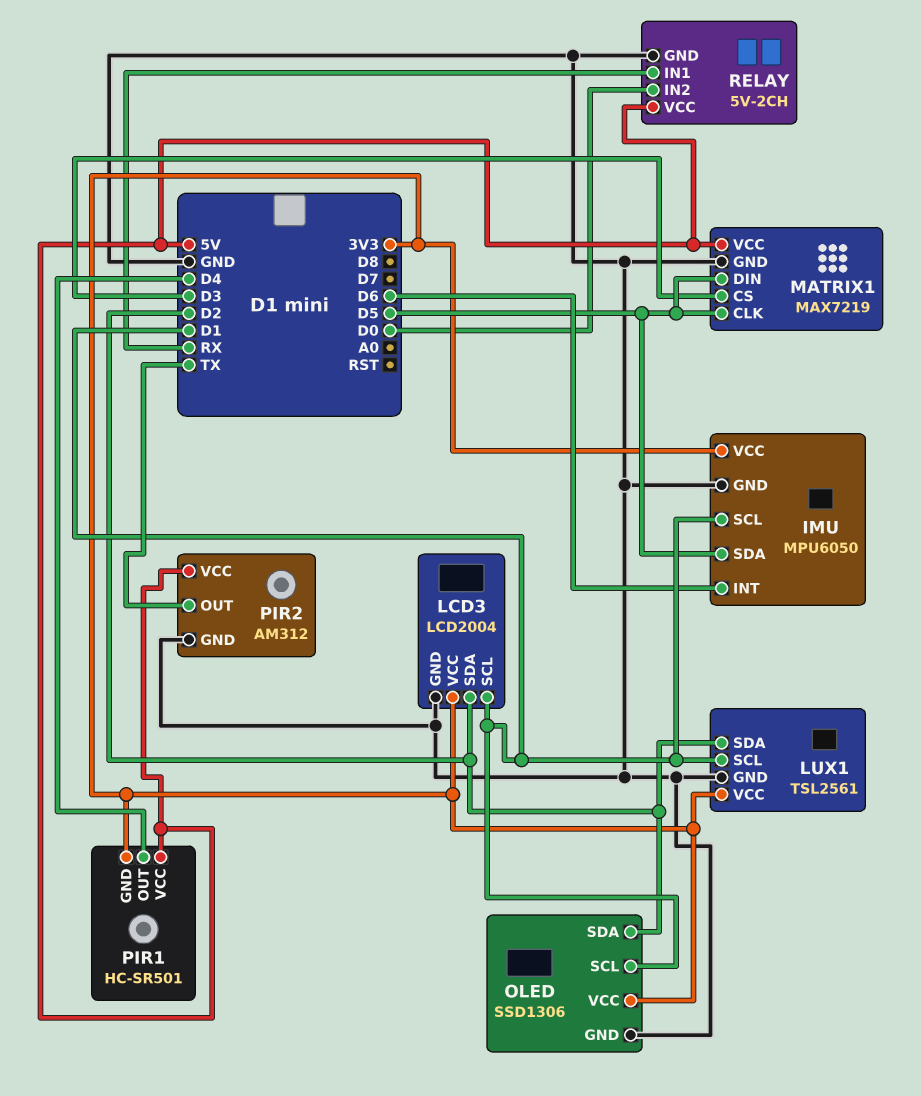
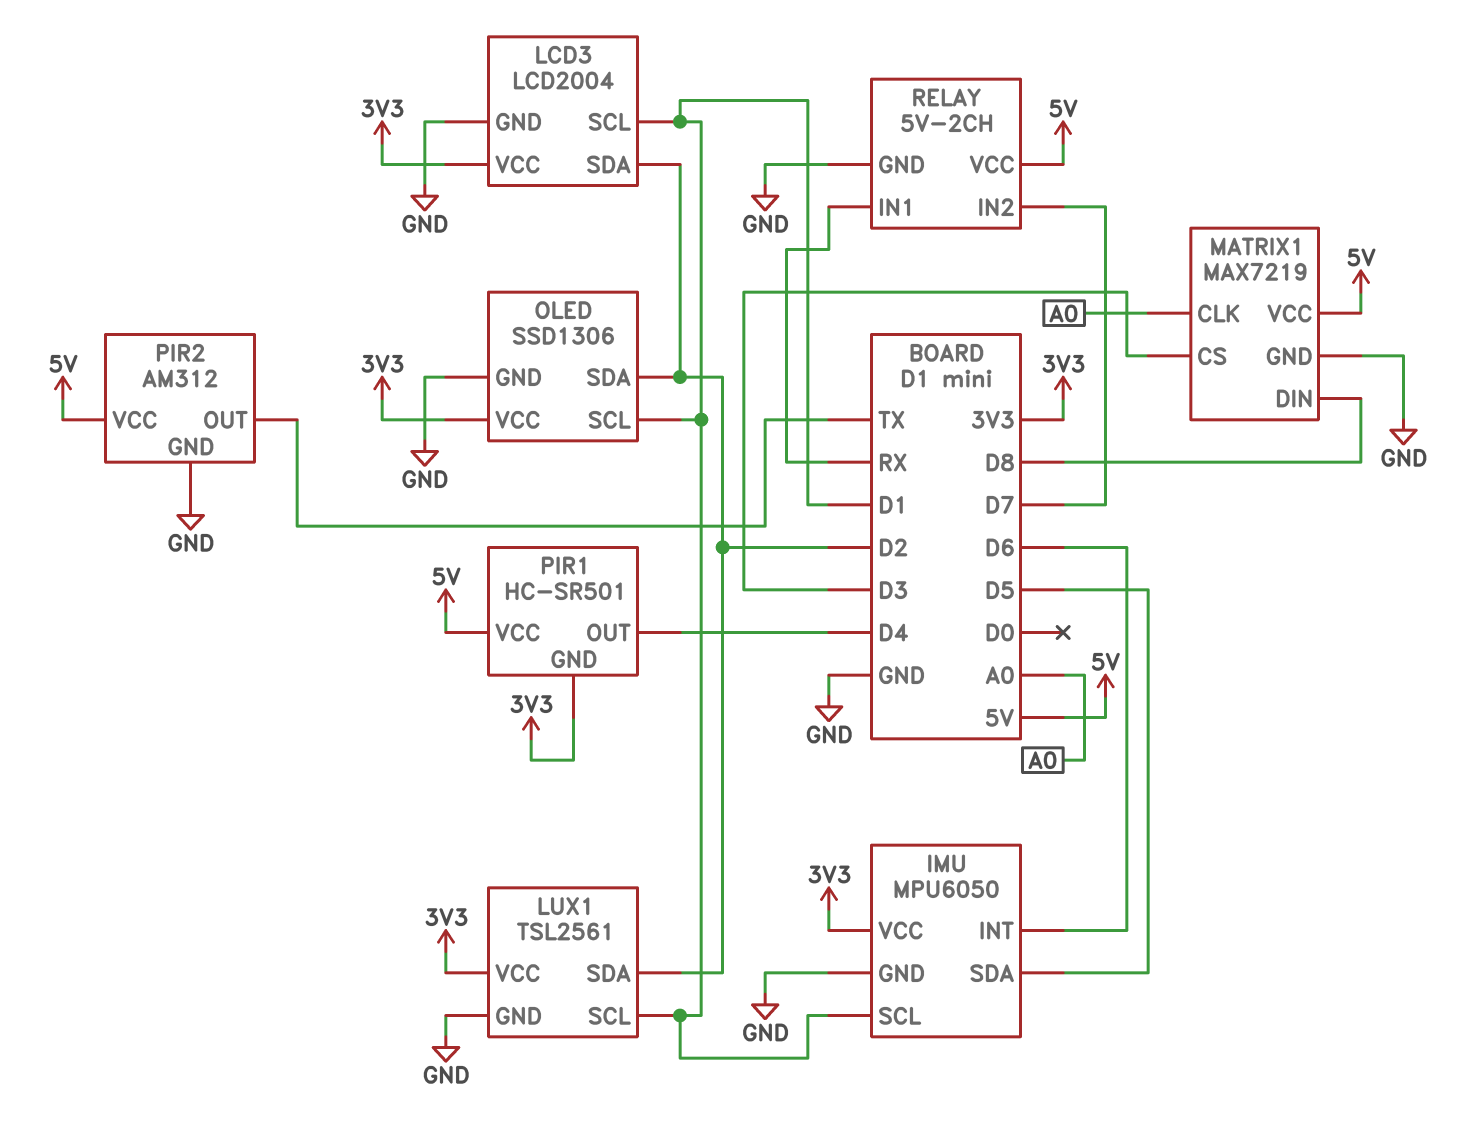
MATRIX1 pin CLK: D5 -> A0
MATRIX1 pin DIN: D5 -> D8
RELAY pin IN2: D0 -> D7

